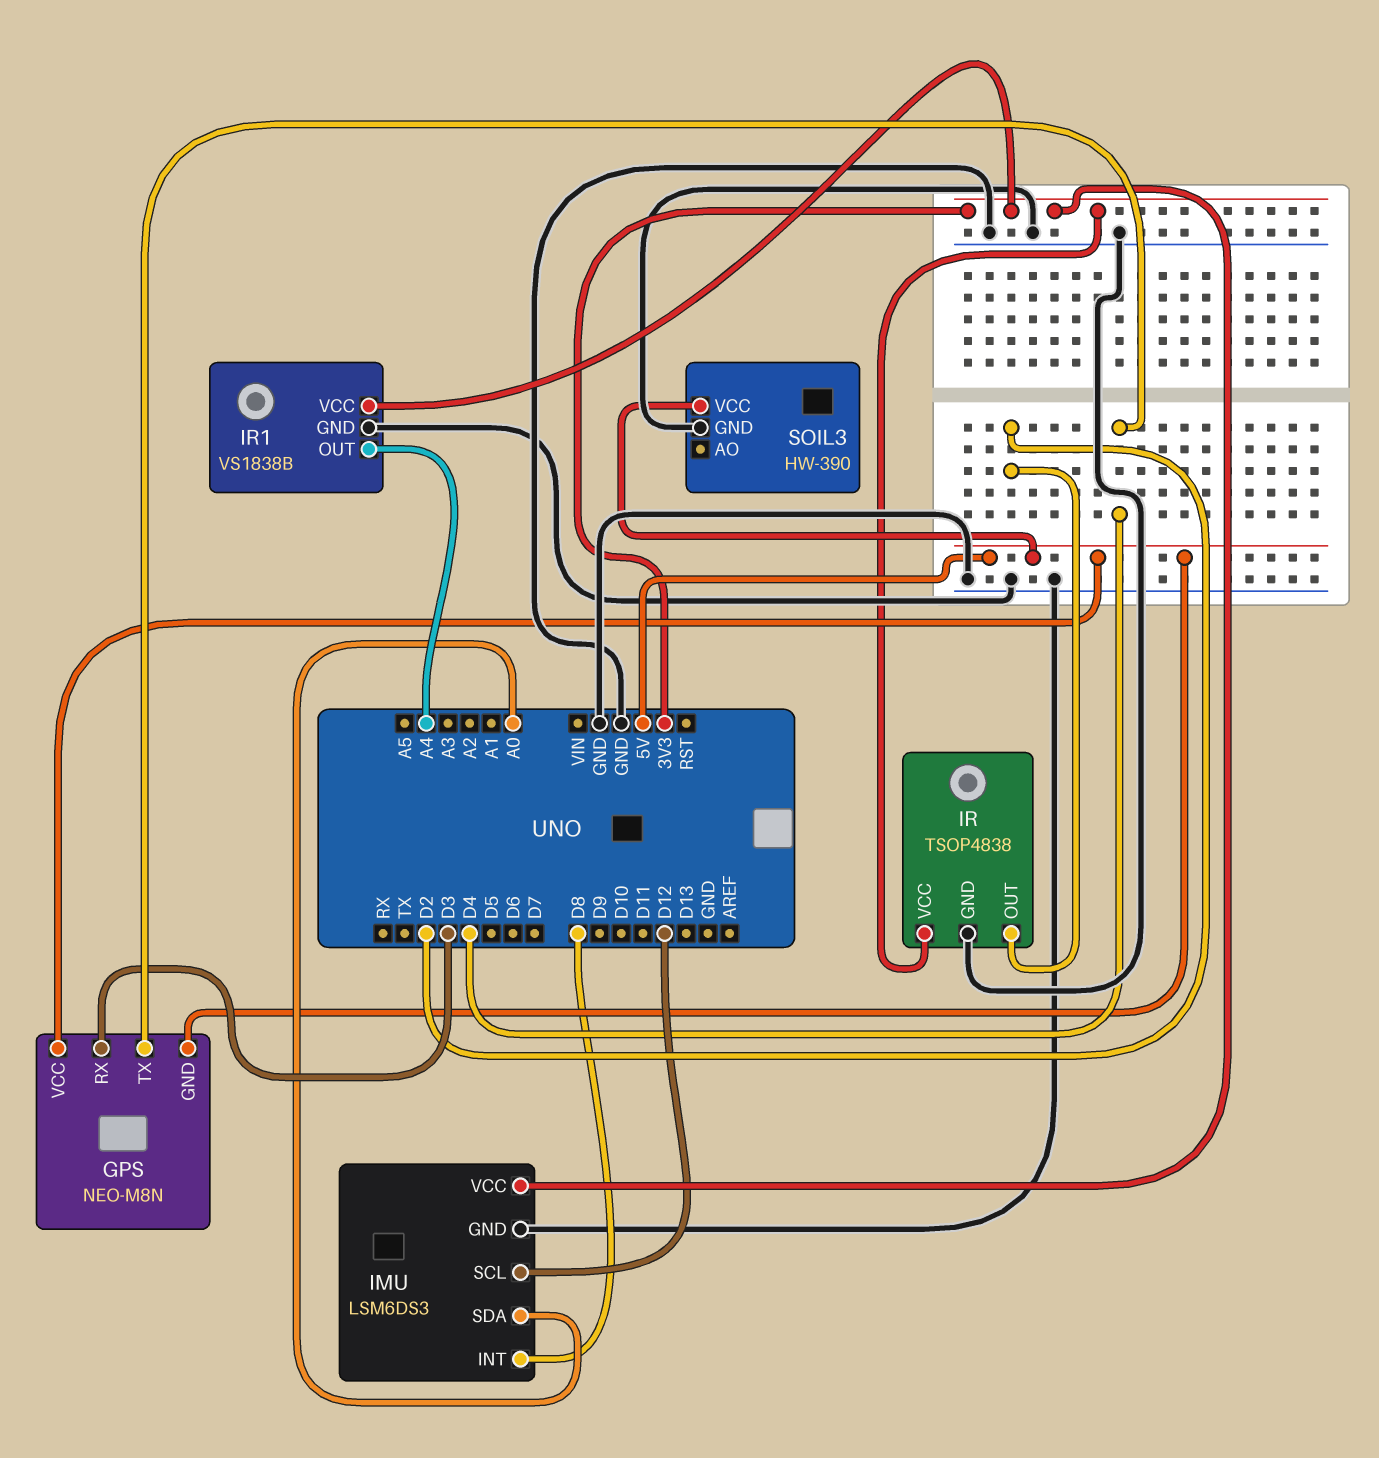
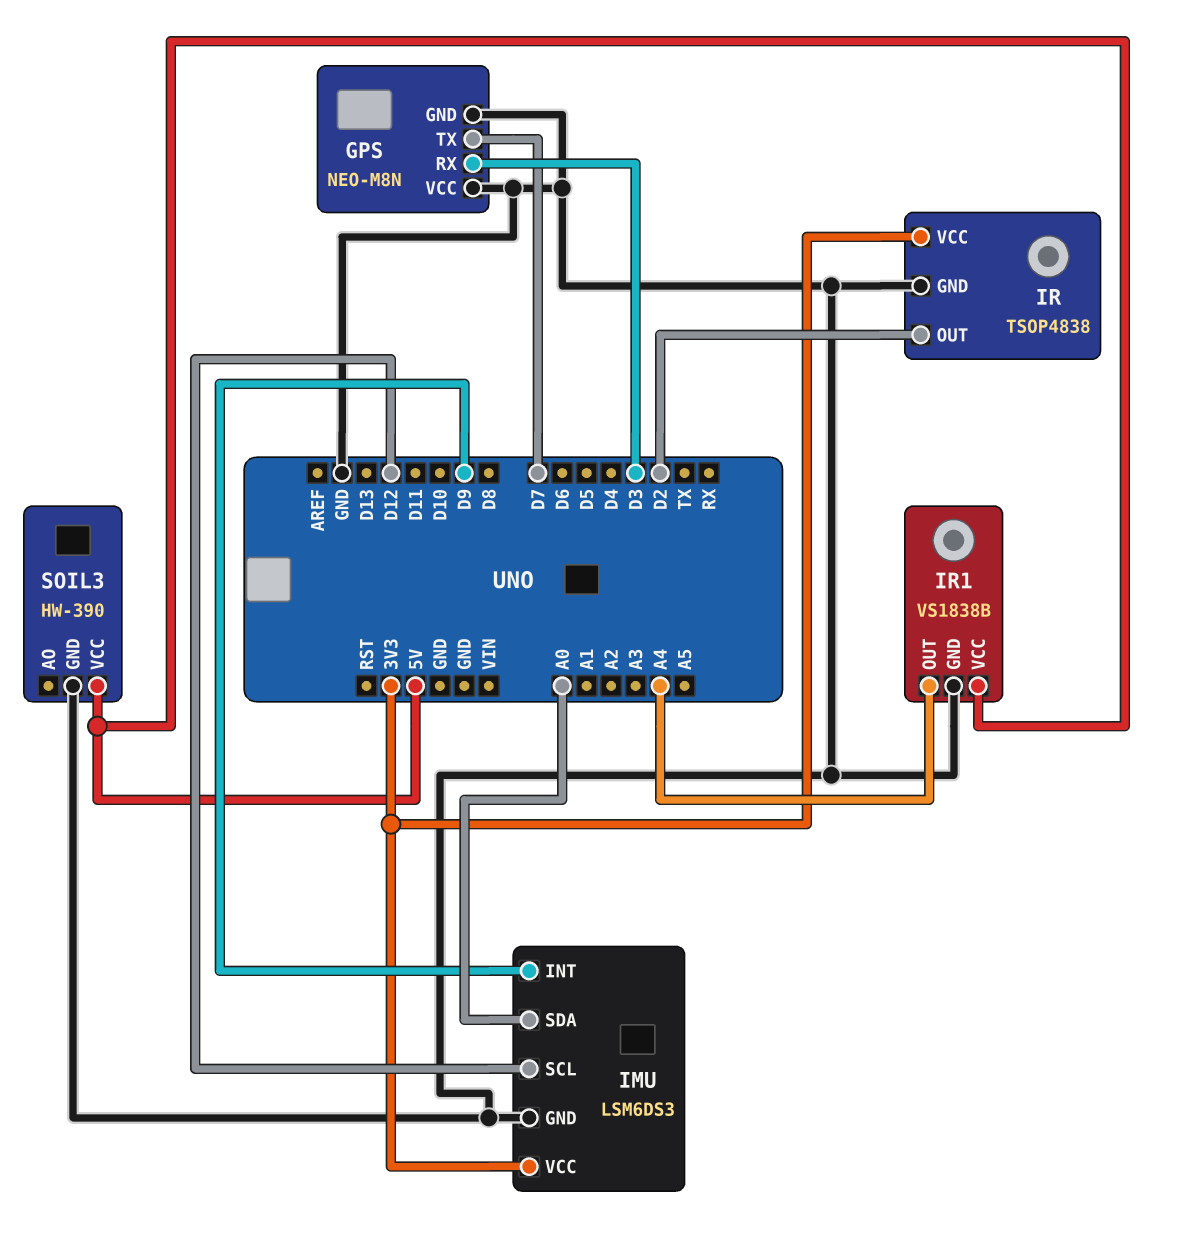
GPS pin GND: 5V -> GND
GPS pin TX: D4 -> D7
GPS pin VCC: 5V -> GND
IMU pin INT: D8 -> D9
IR1 pin VCC: 3V3 -> 5V

